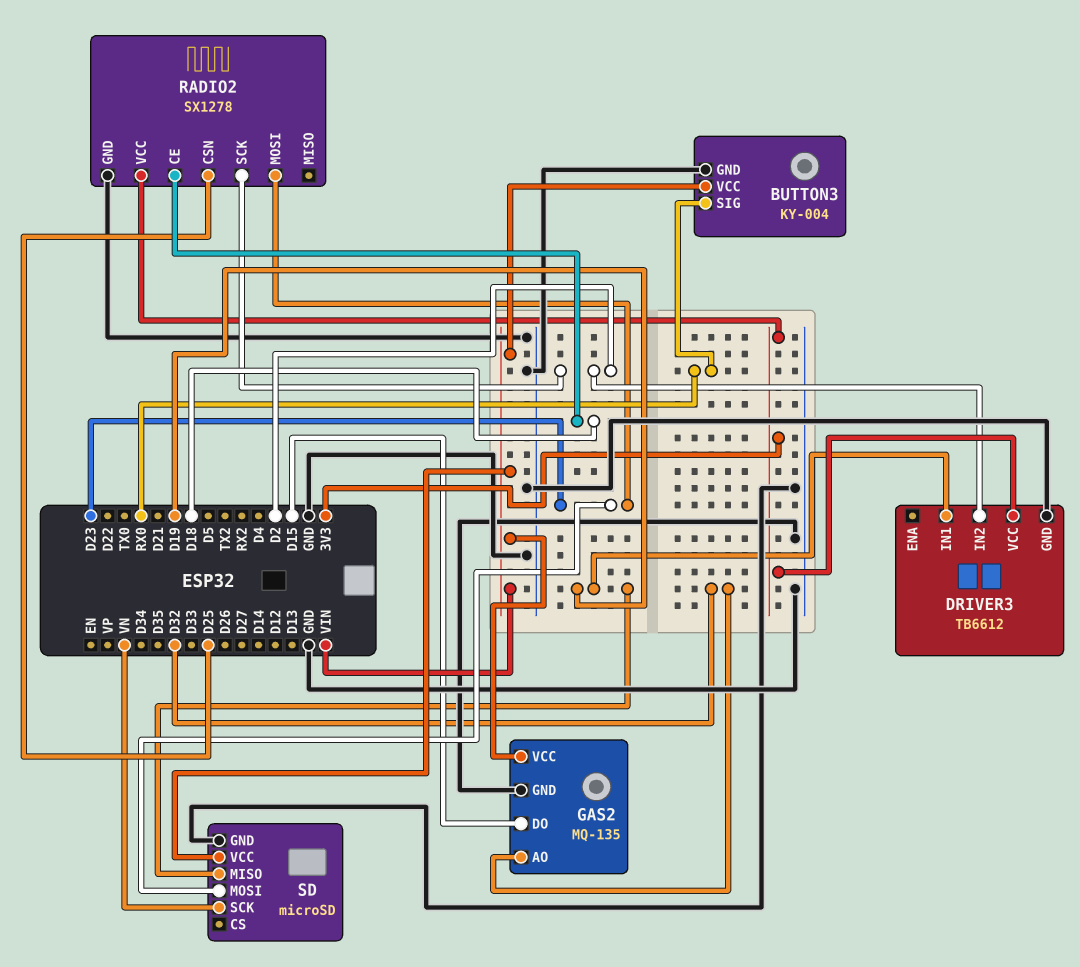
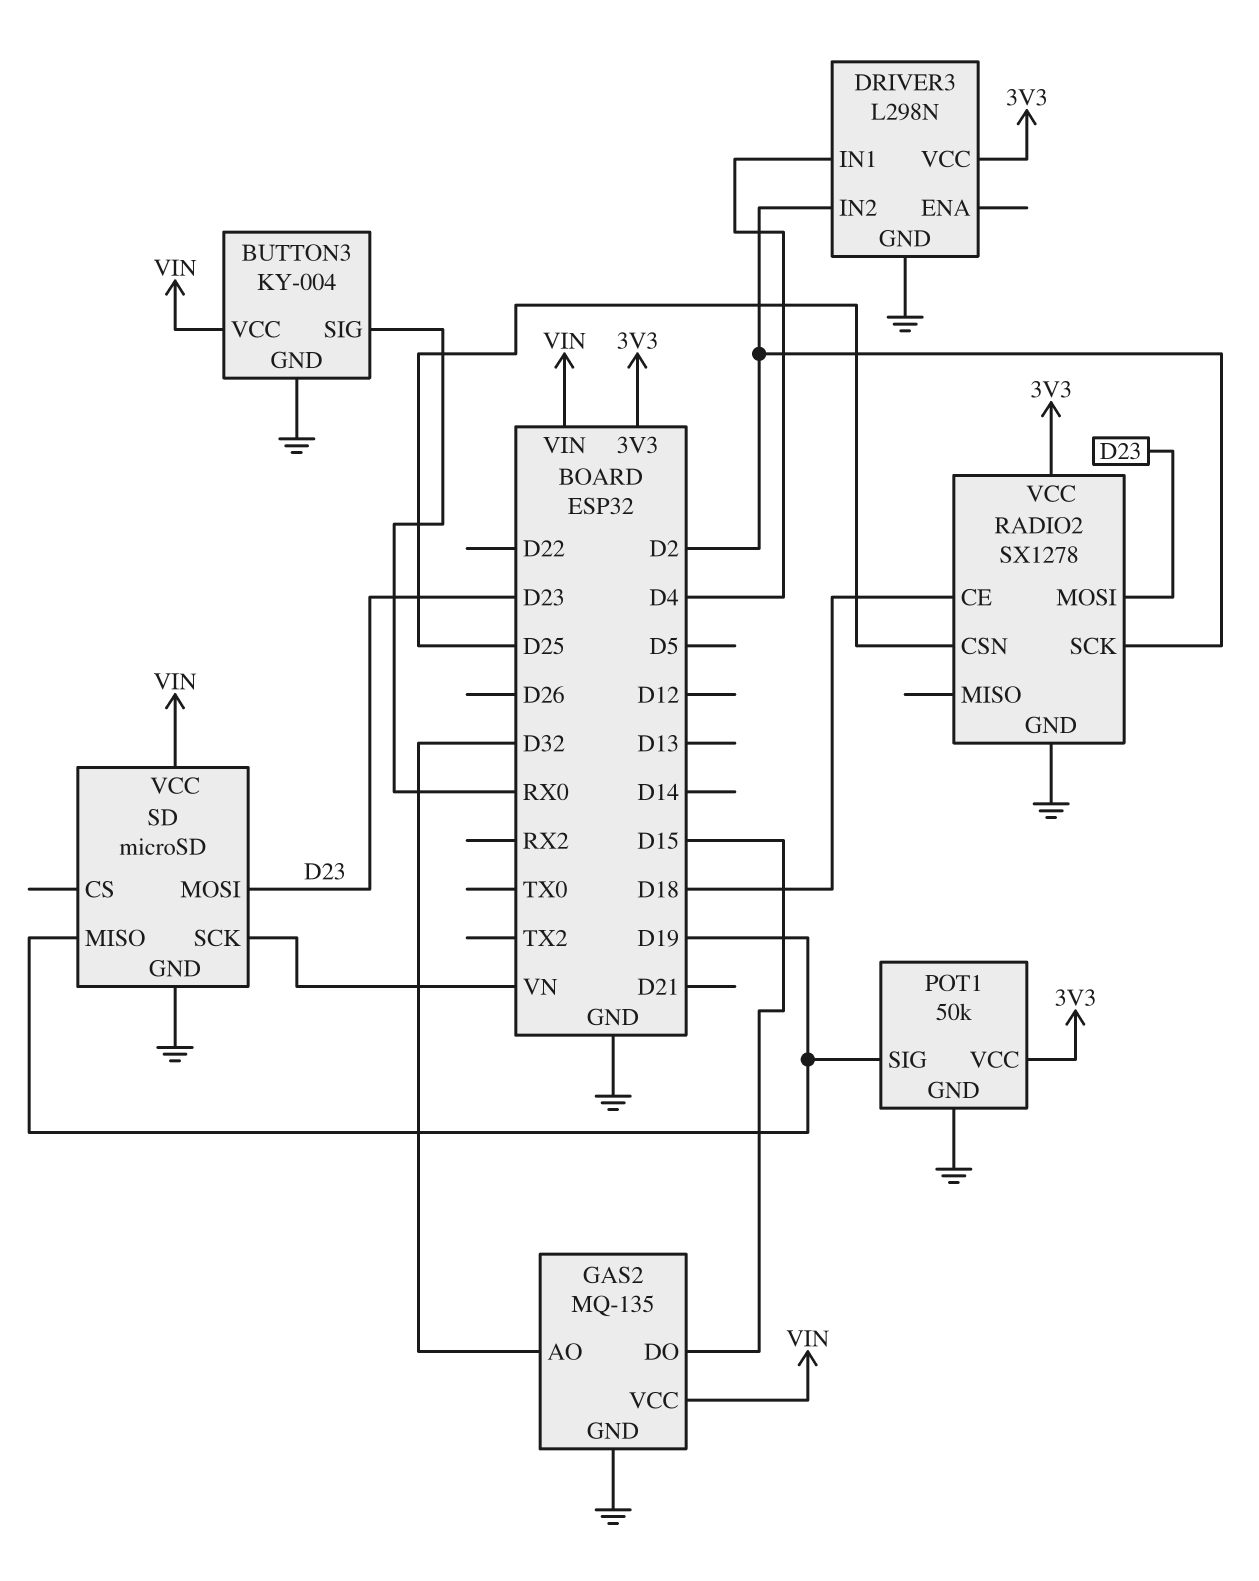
DRIVER3: TB6612 -> L298N
DRIVER3 pin IN1: D19 -> D4
POT1: none -> 50k
POT1 pin GND: none -> GND
POT1 pin SIG: none -> D19
POT1 pin VCC: none -> 3V3

